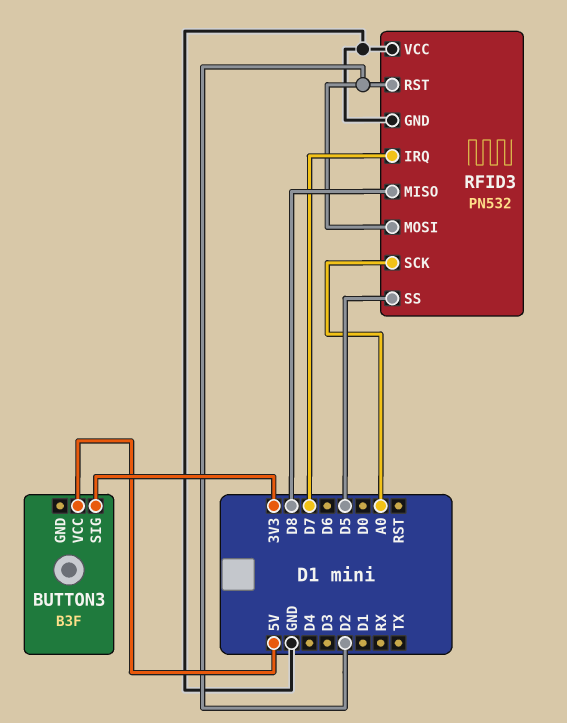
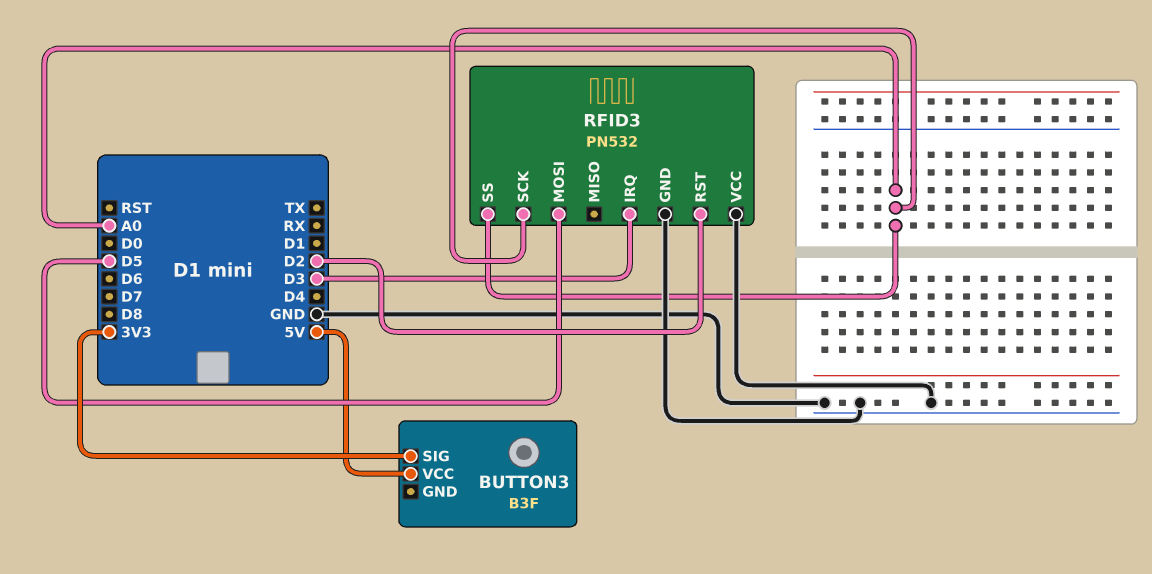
RFID3 pin IRQ: D7 -> D3
RFID3 pin MISO: D8 -> none
RFID3 pin MOSI: D2 -> D5
RFID3 pin SS: D5 -> A0

